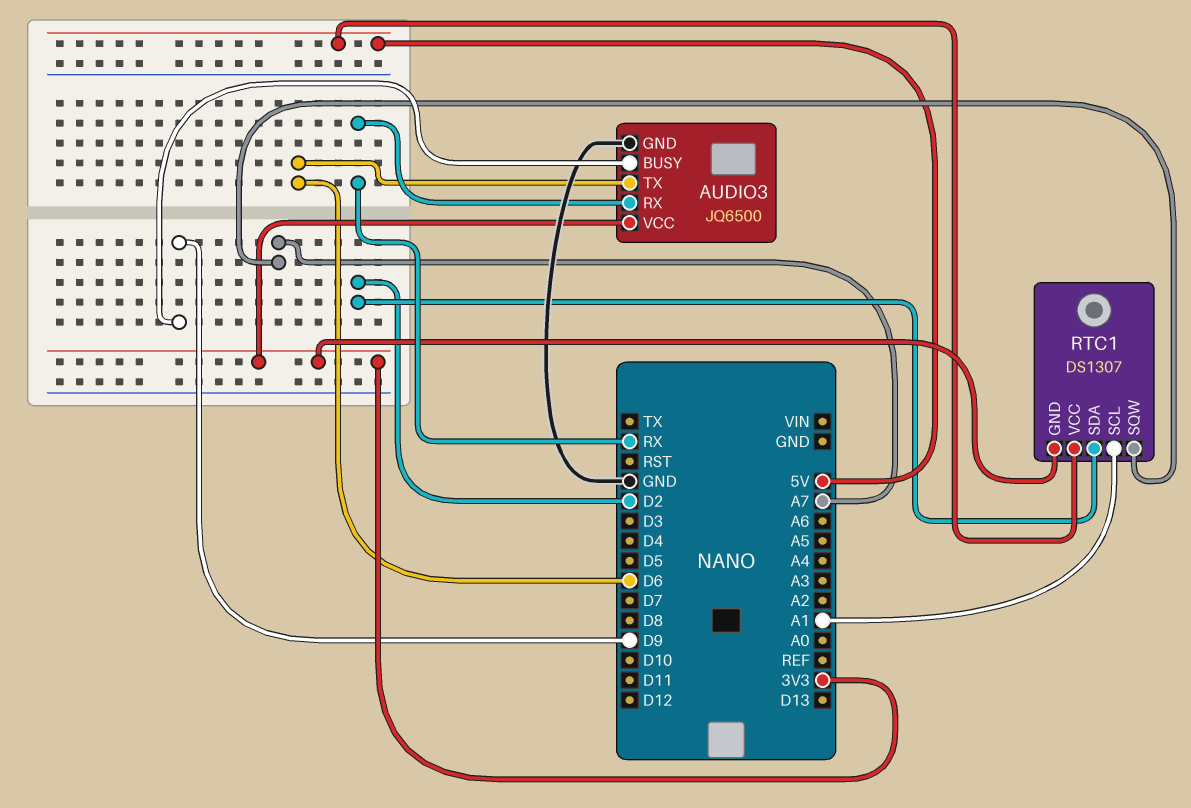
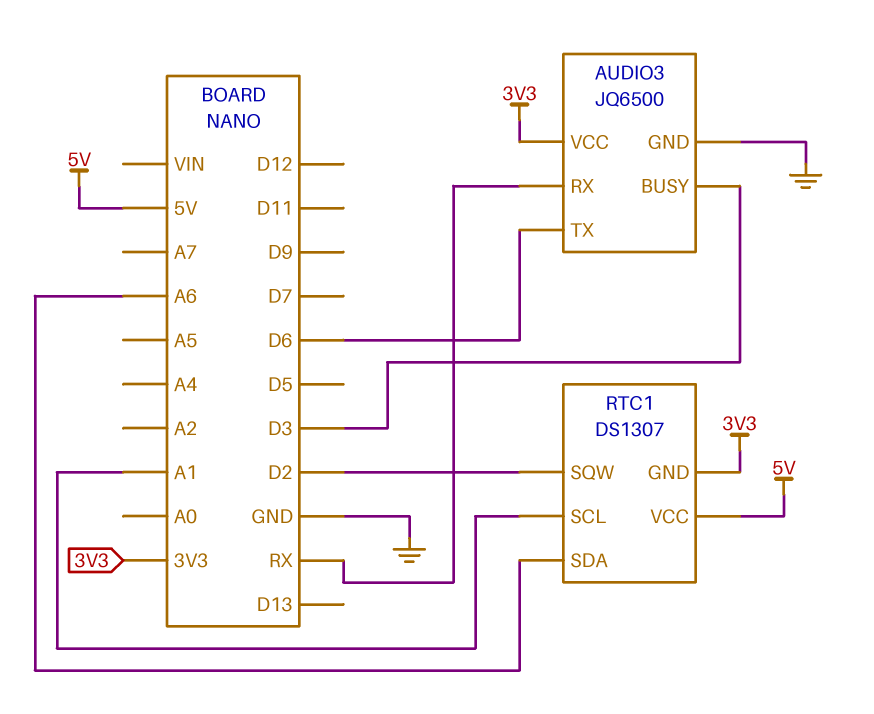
AUDIO3 pin BUSY: D9 -> D3
RTC1 pin SDA: D2 -> A6
RTC1 pin SQW: A7 -> D2

